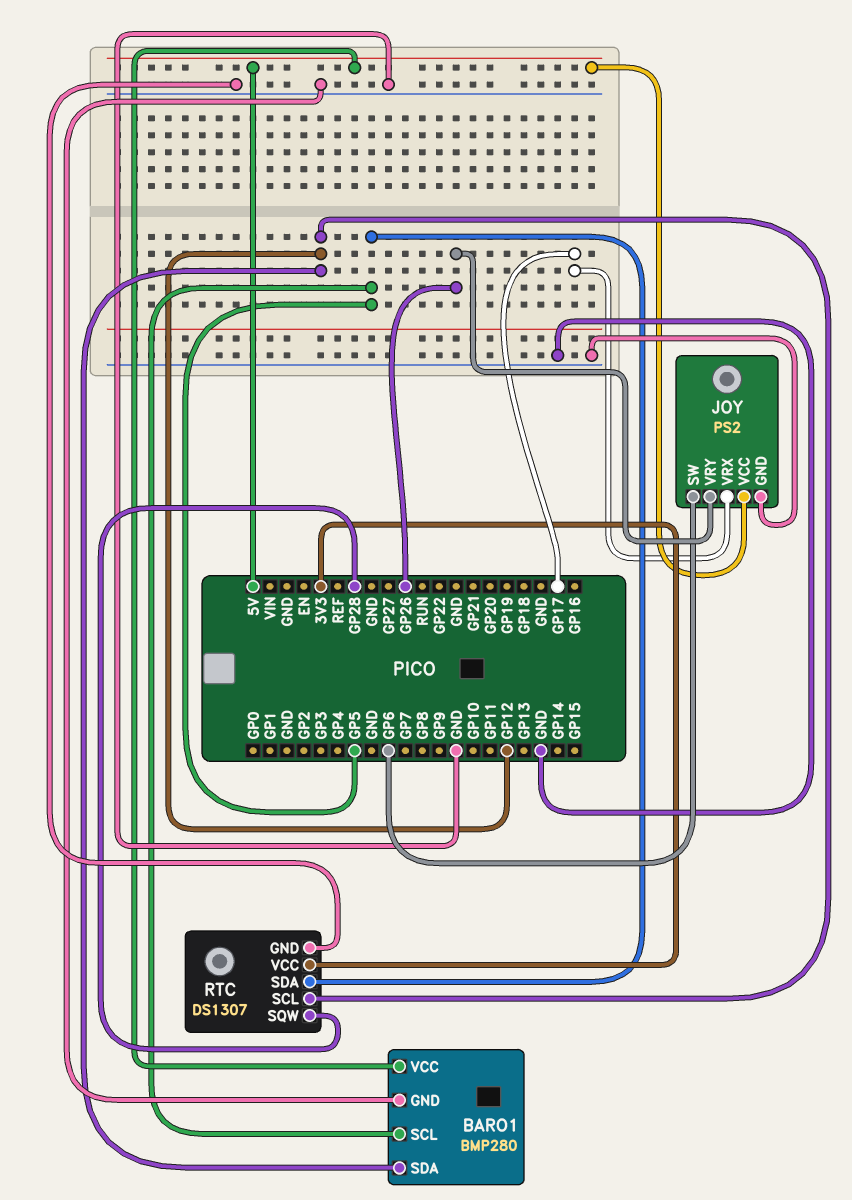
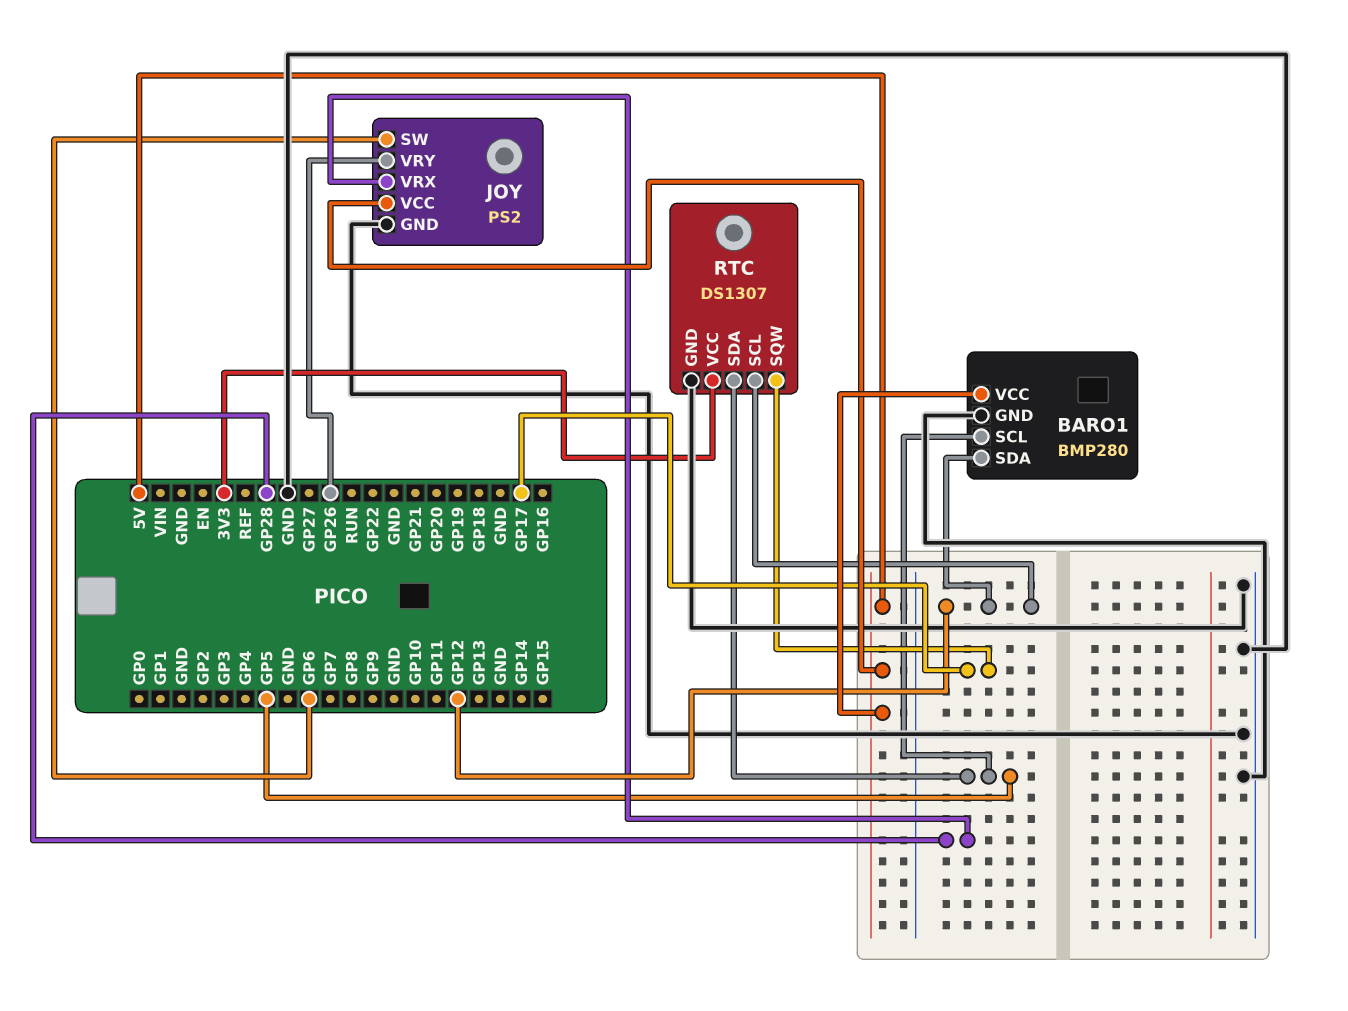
JOY pin VRX: GP17 -> GP28
RTC pin SQW: GP28 -> GP17

